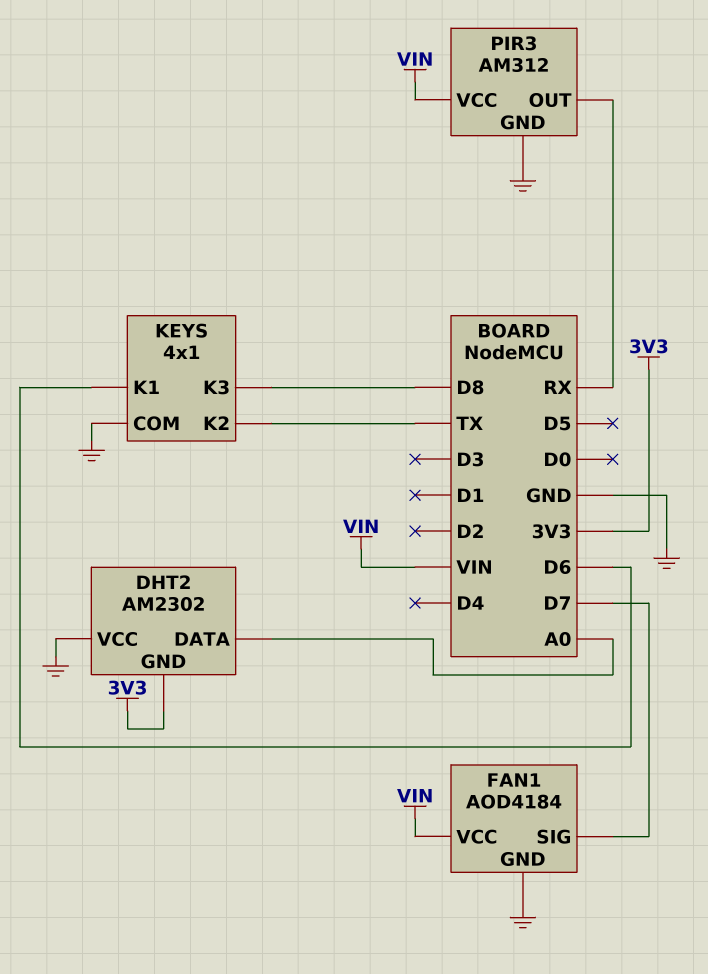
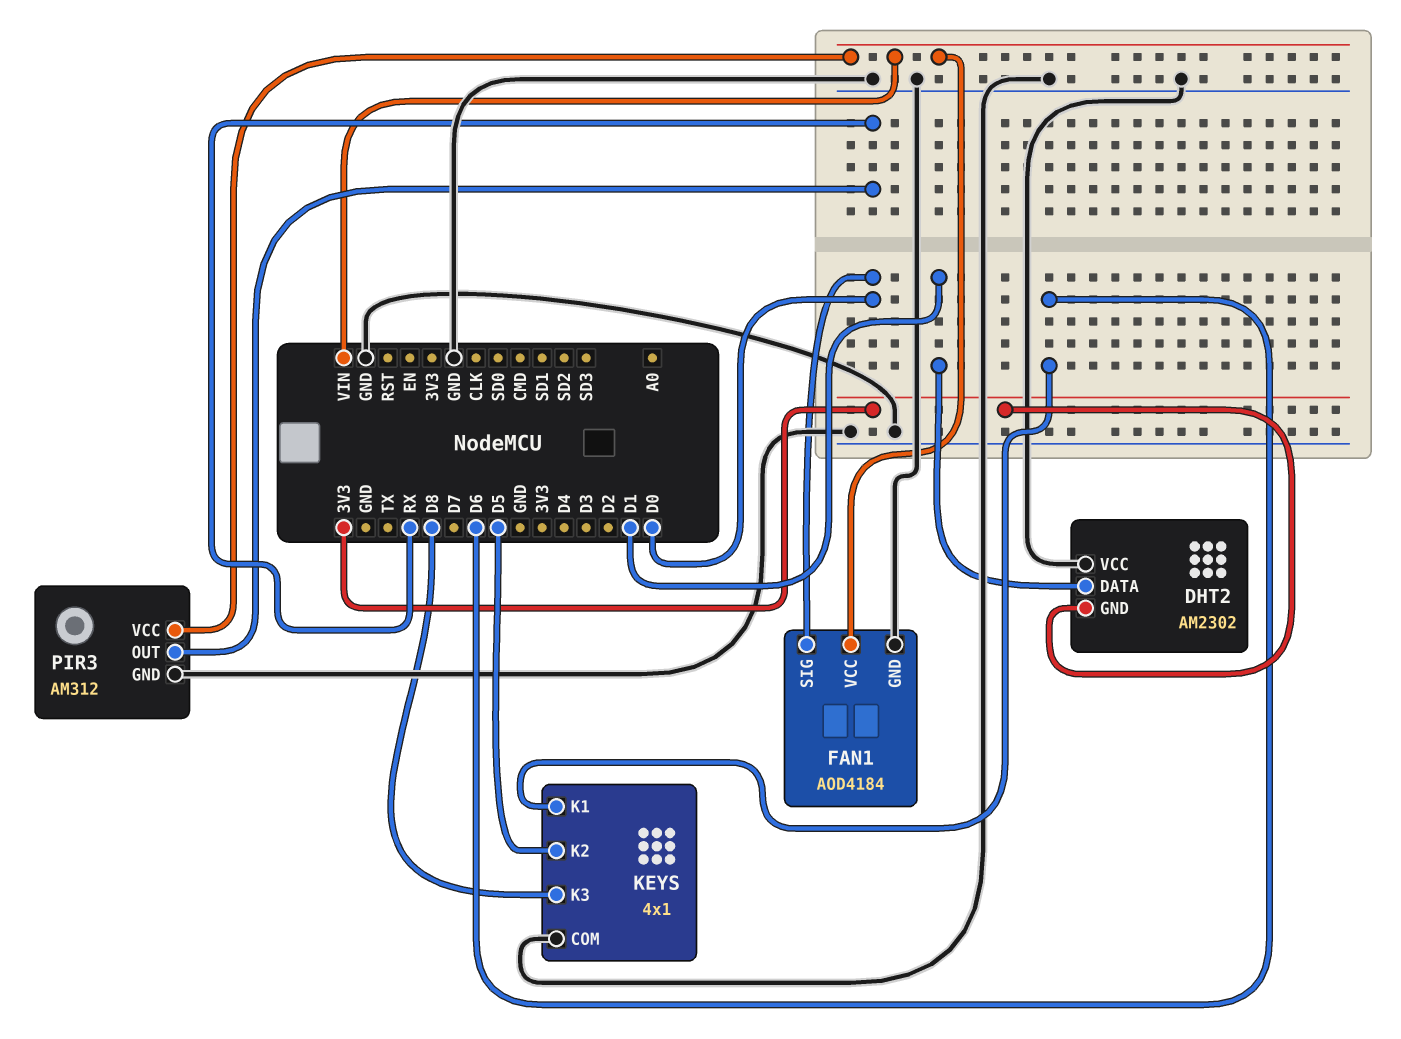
DHT2 pin DATA: A0 -> D1
FAN1 pin SIG: D7 -> D0
KEYS pin K2: TX -> D5

